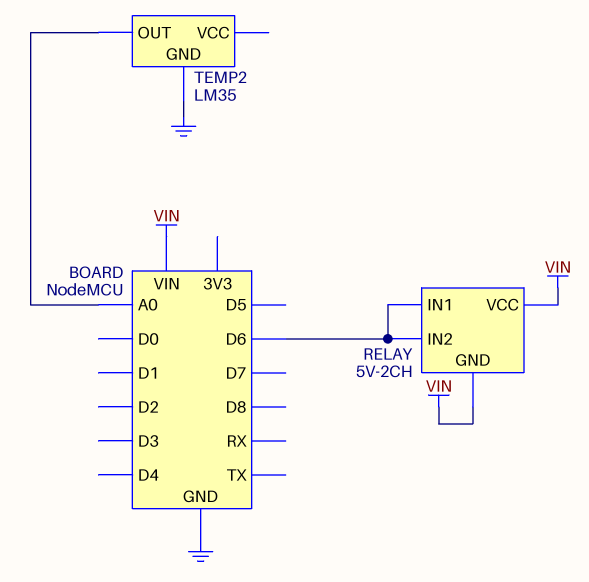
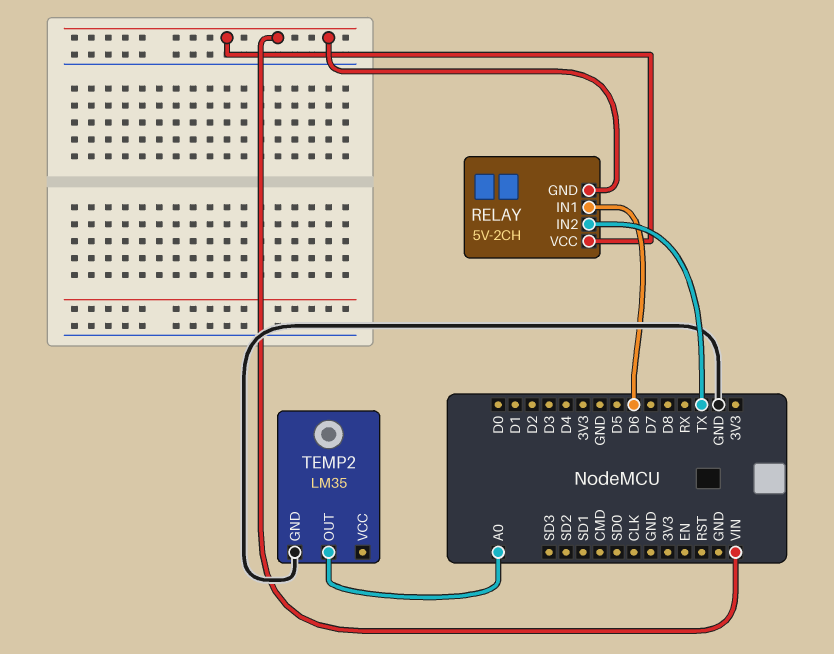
RELAY pin IN2: D6 -> TX

